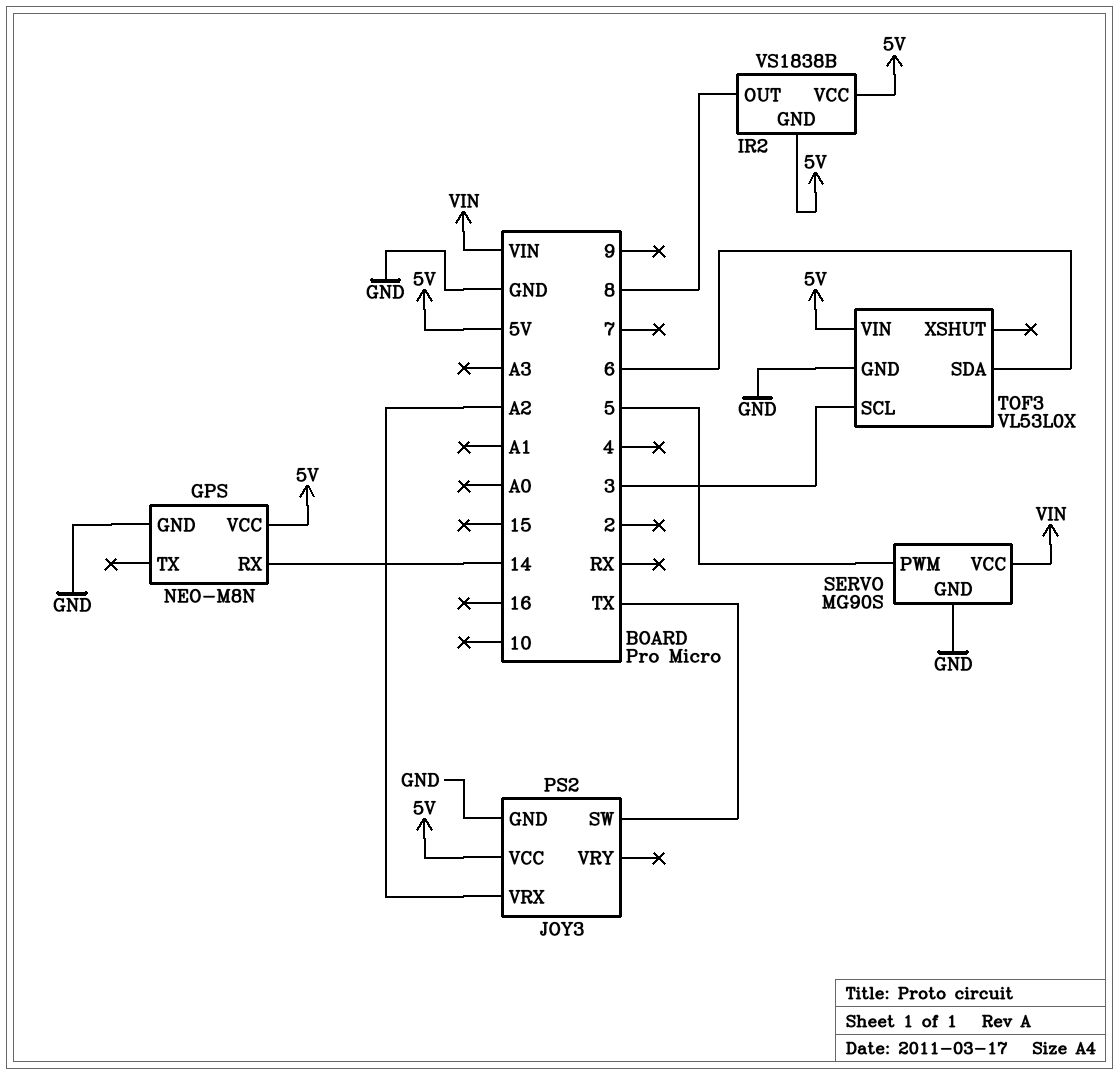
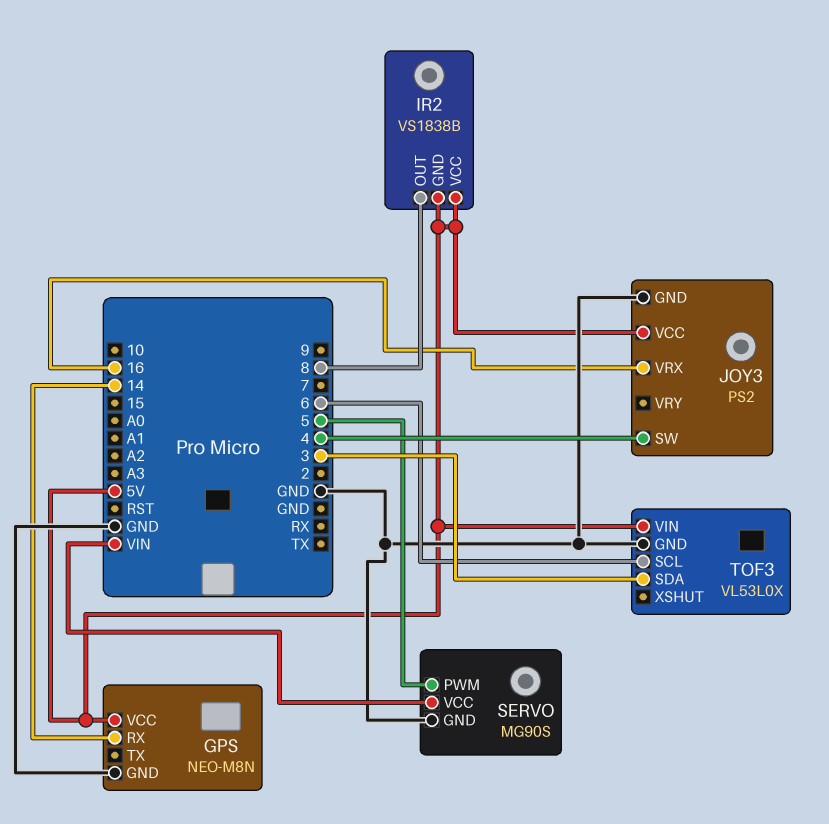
JOY3 pin SW: TX -> 4
JOY3 pin VRX: A2 -> 16
TOF3 pin SCL: 3 -> 6
TOF3 pin SDA: 6 -> 3

